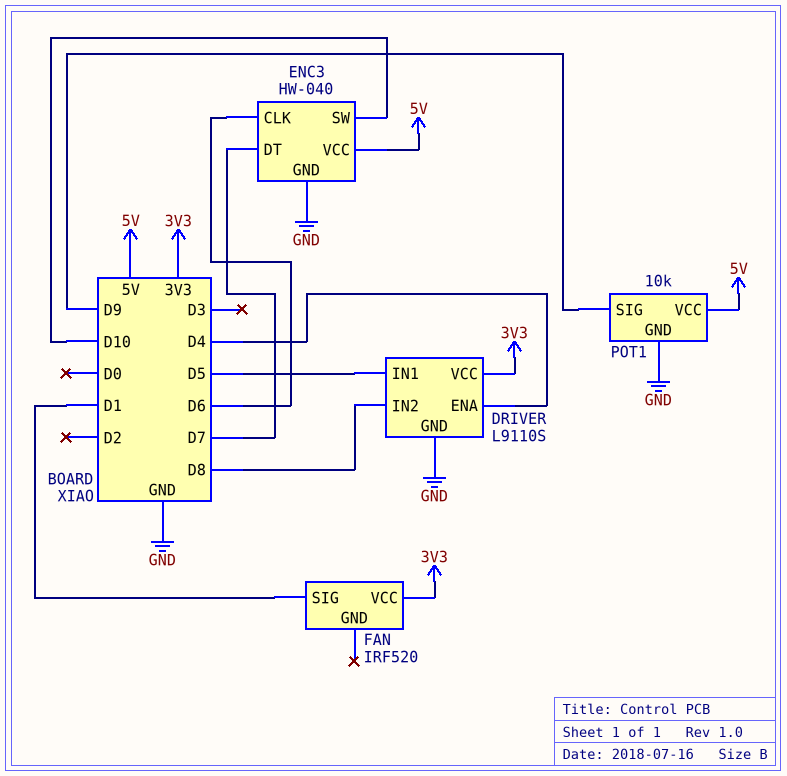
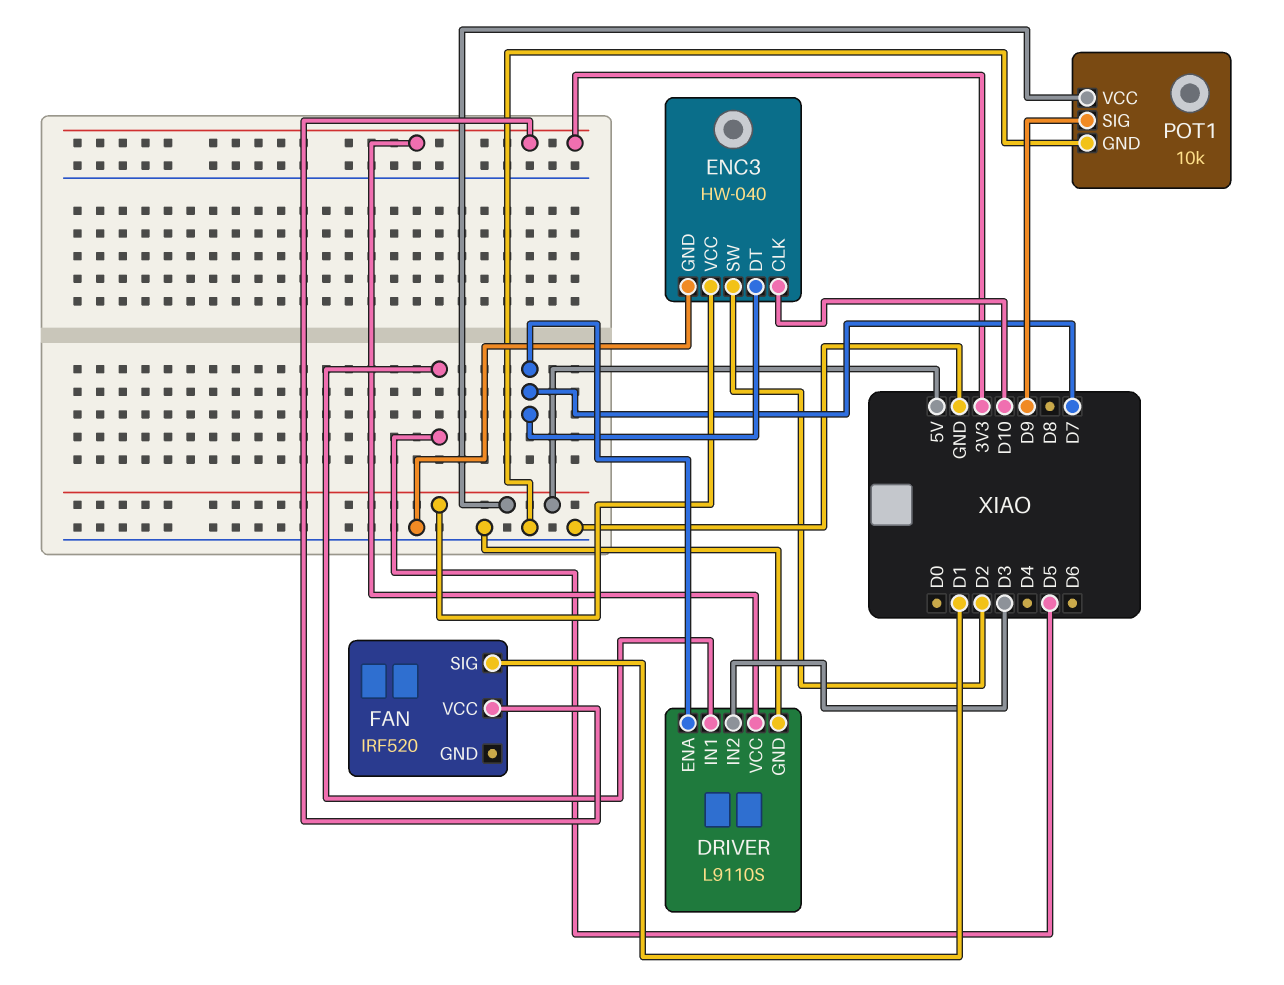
DRIVER pin ENA: D4 -> D7
DRIVER pin IN2: D8 -> D3
ENC3 pin CLK: D6 -> D10
ENC3 pin SW: D10 -> D2

